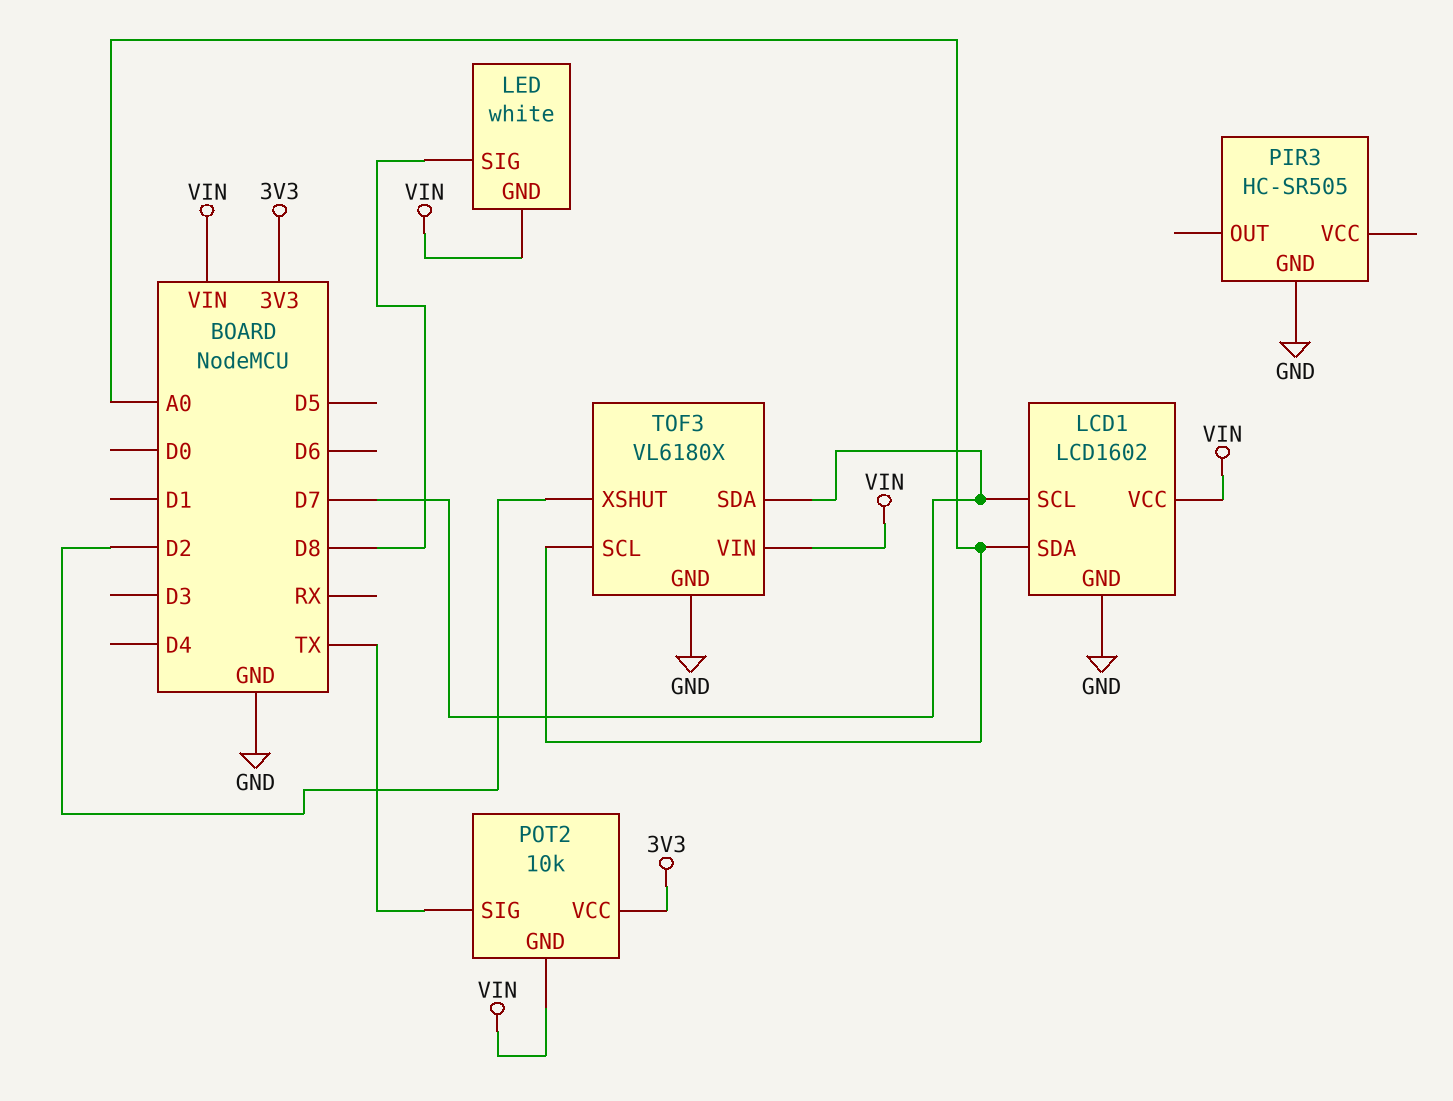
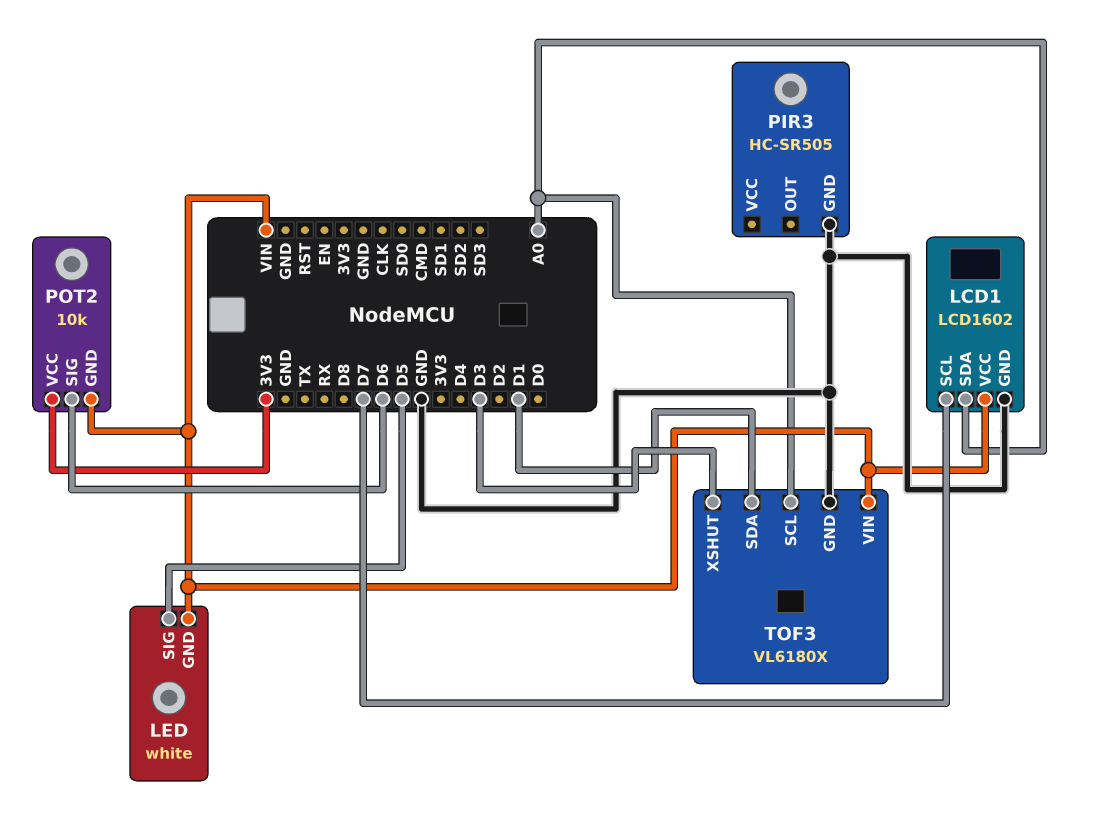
LED pin SIG: D8 -> D5
POT2 pin SIG: TX -> D6
TOF3 pin SDA: D7 -> D1
TOF3 pin XSHUT: D2 -> D3

